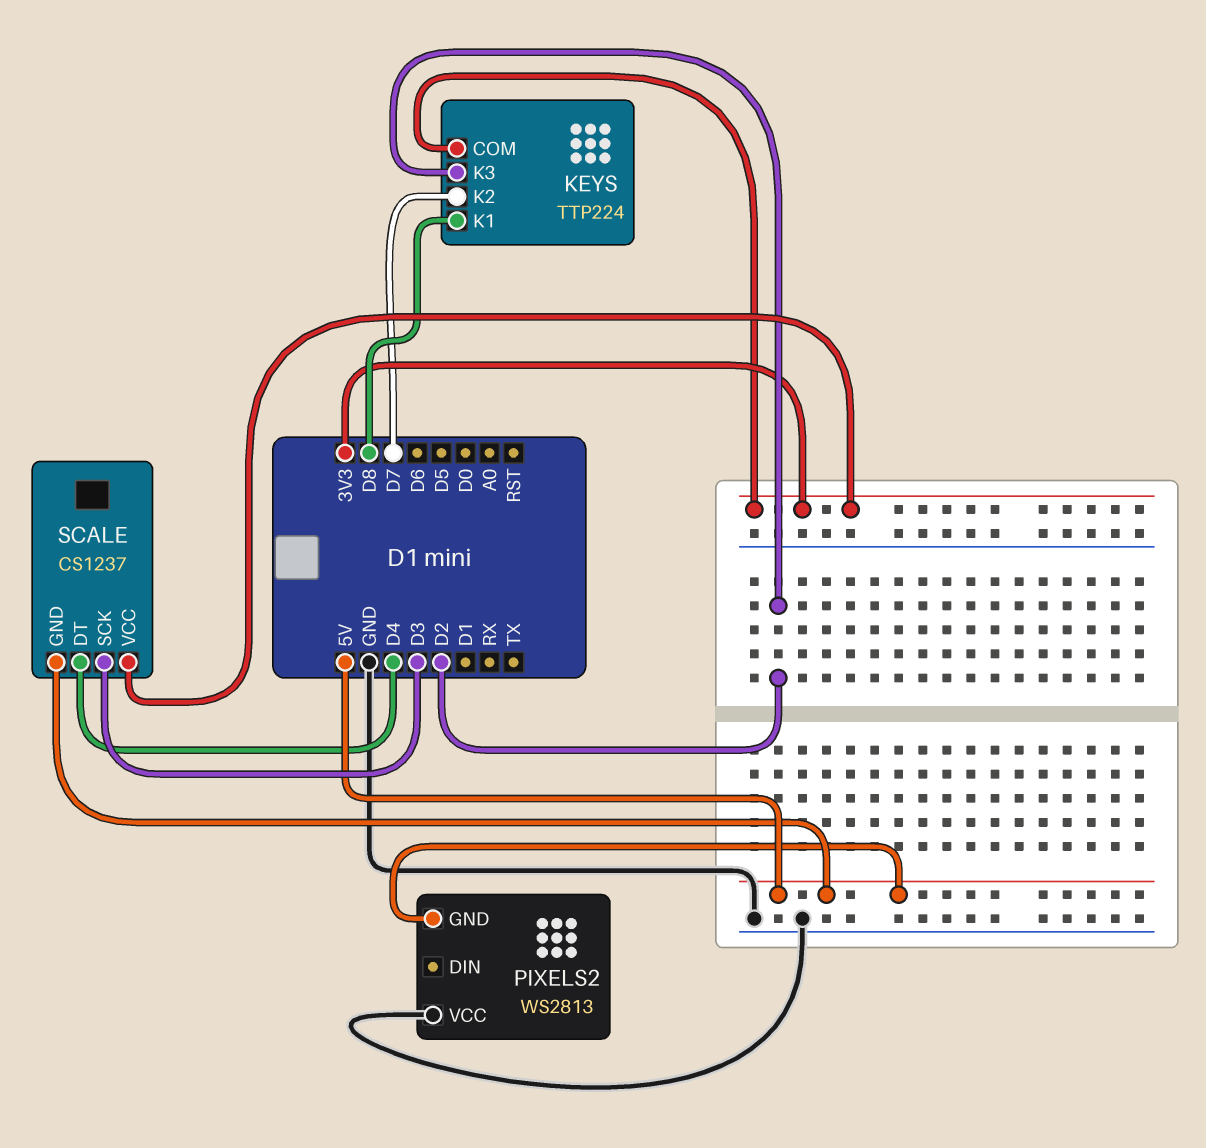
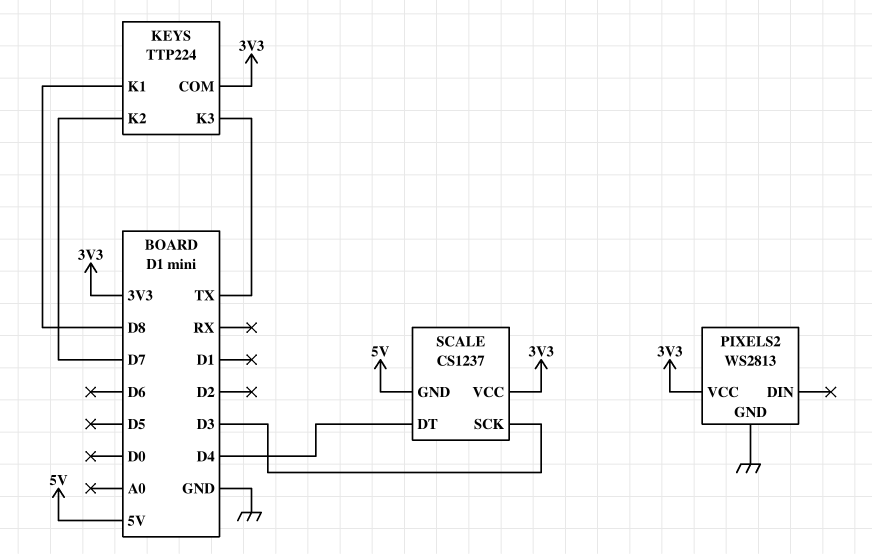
KEYS pin K3: D2 -> TX
PIXELS2 pin GND: 5V -> GND
PIXELS2 pin VCC: GND -> 3V3

